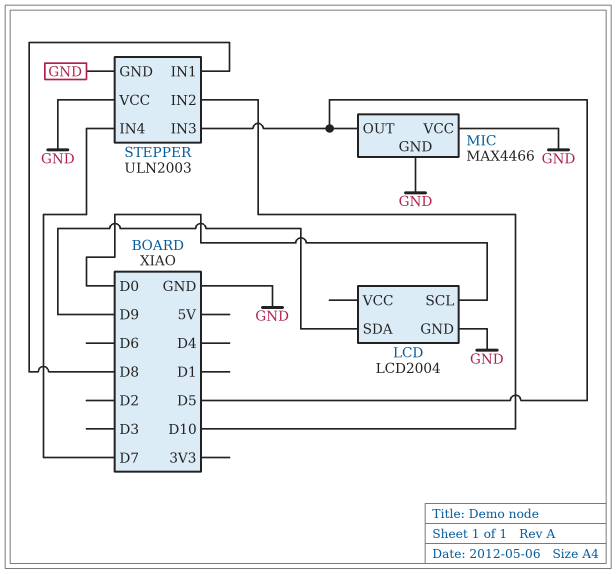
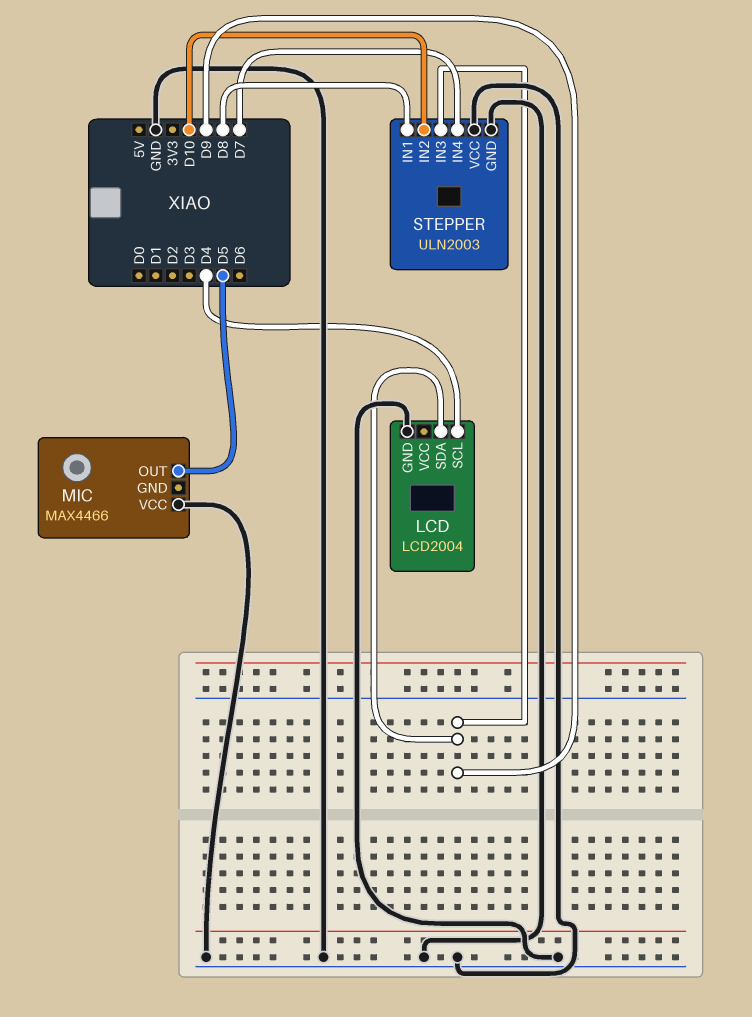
LCD pin SCL: D0 -> D4
MIC pin GND: GND -> none
STEPPER pin IN3: D5 -> D9

